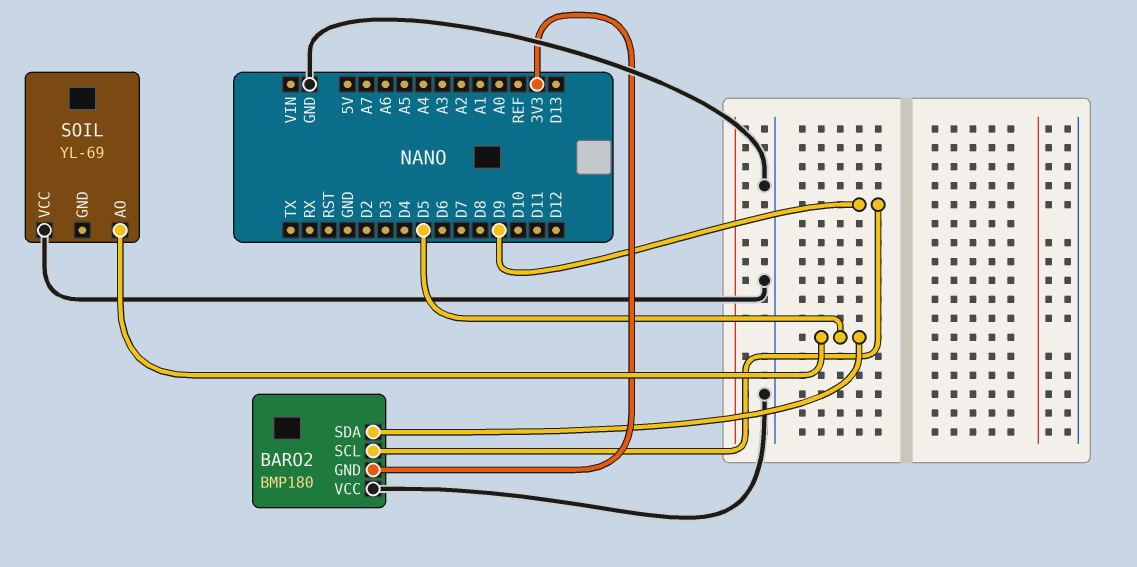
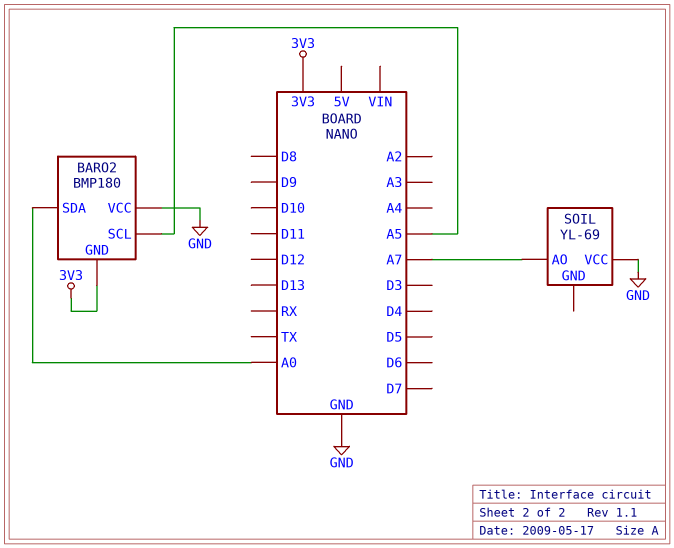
BARO2 pin SCL: D9 -> A5
BARO2 pin SDA: D5 -> A0
SOIL pin AO: D5 -> A7

